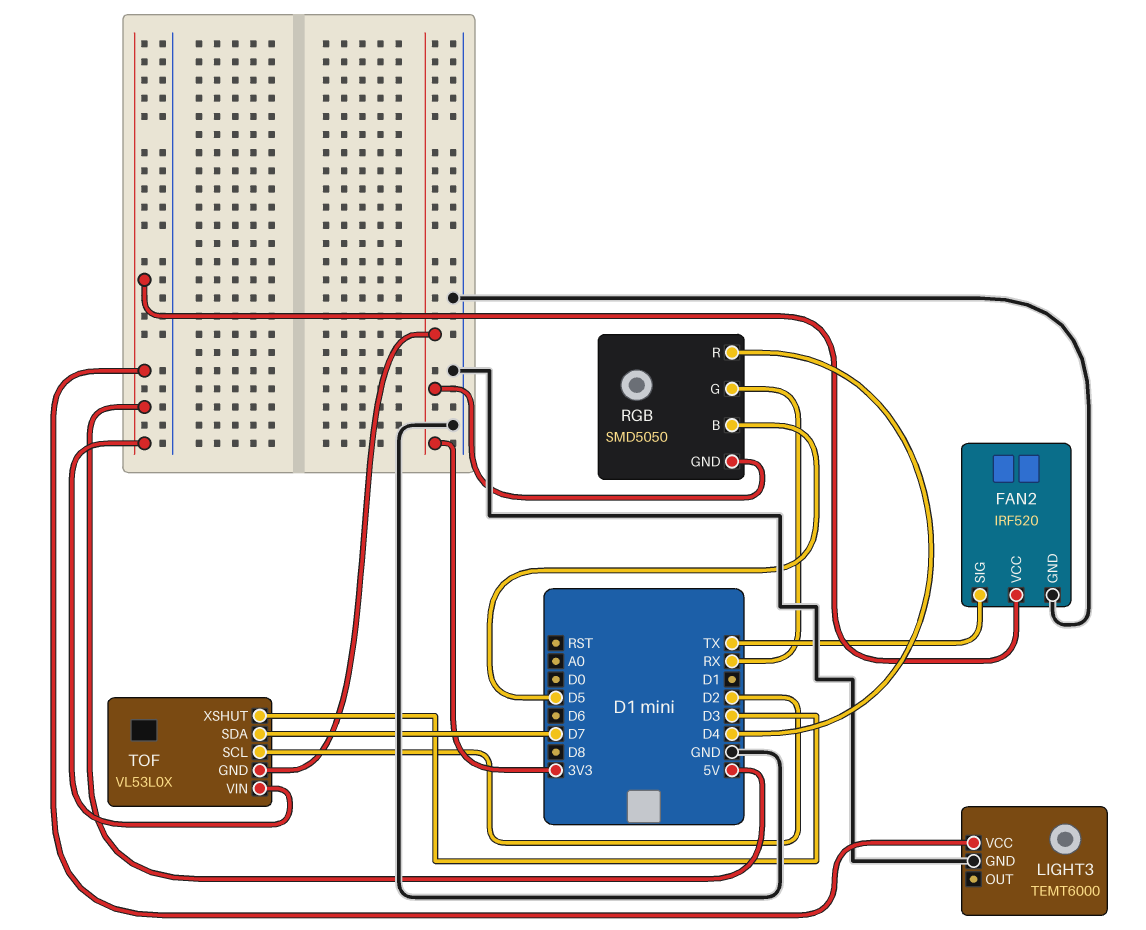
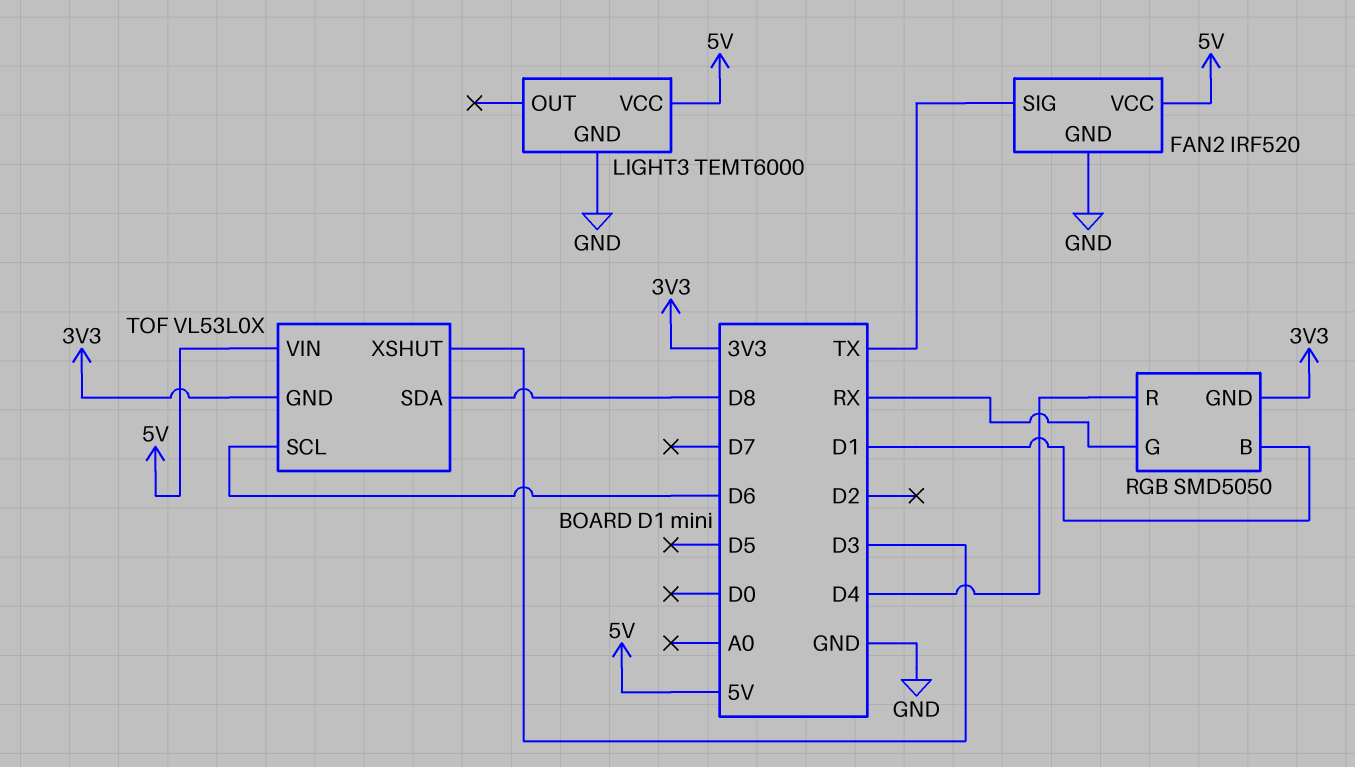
RGB pin B: D5 -> D1
TOF pin SCL: D2 -> D6
TOF pin SDA: D7 -> D8

